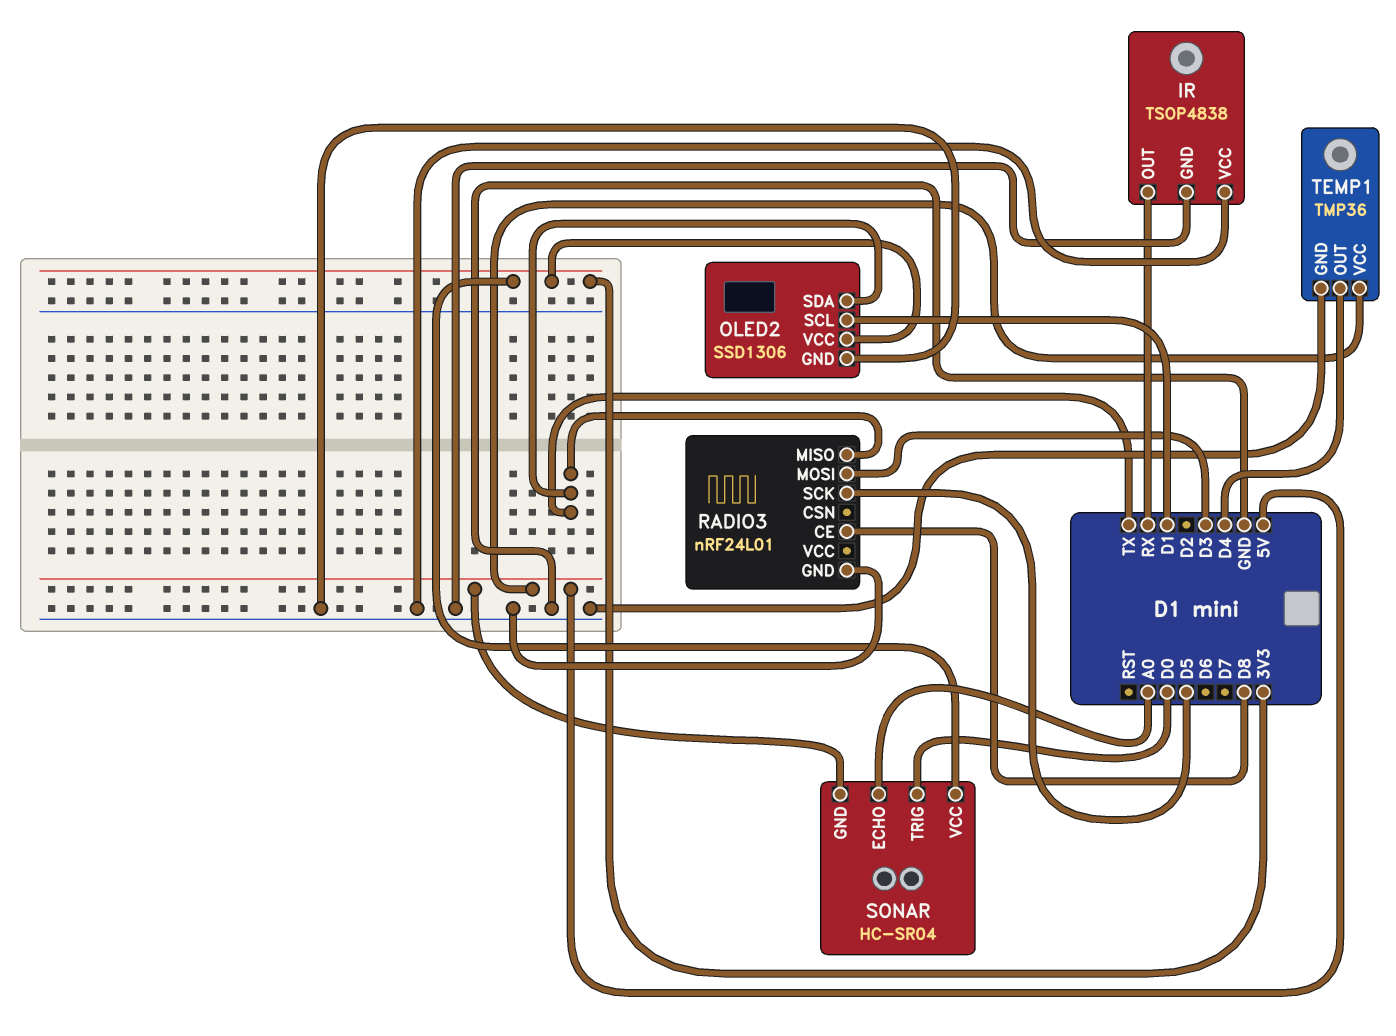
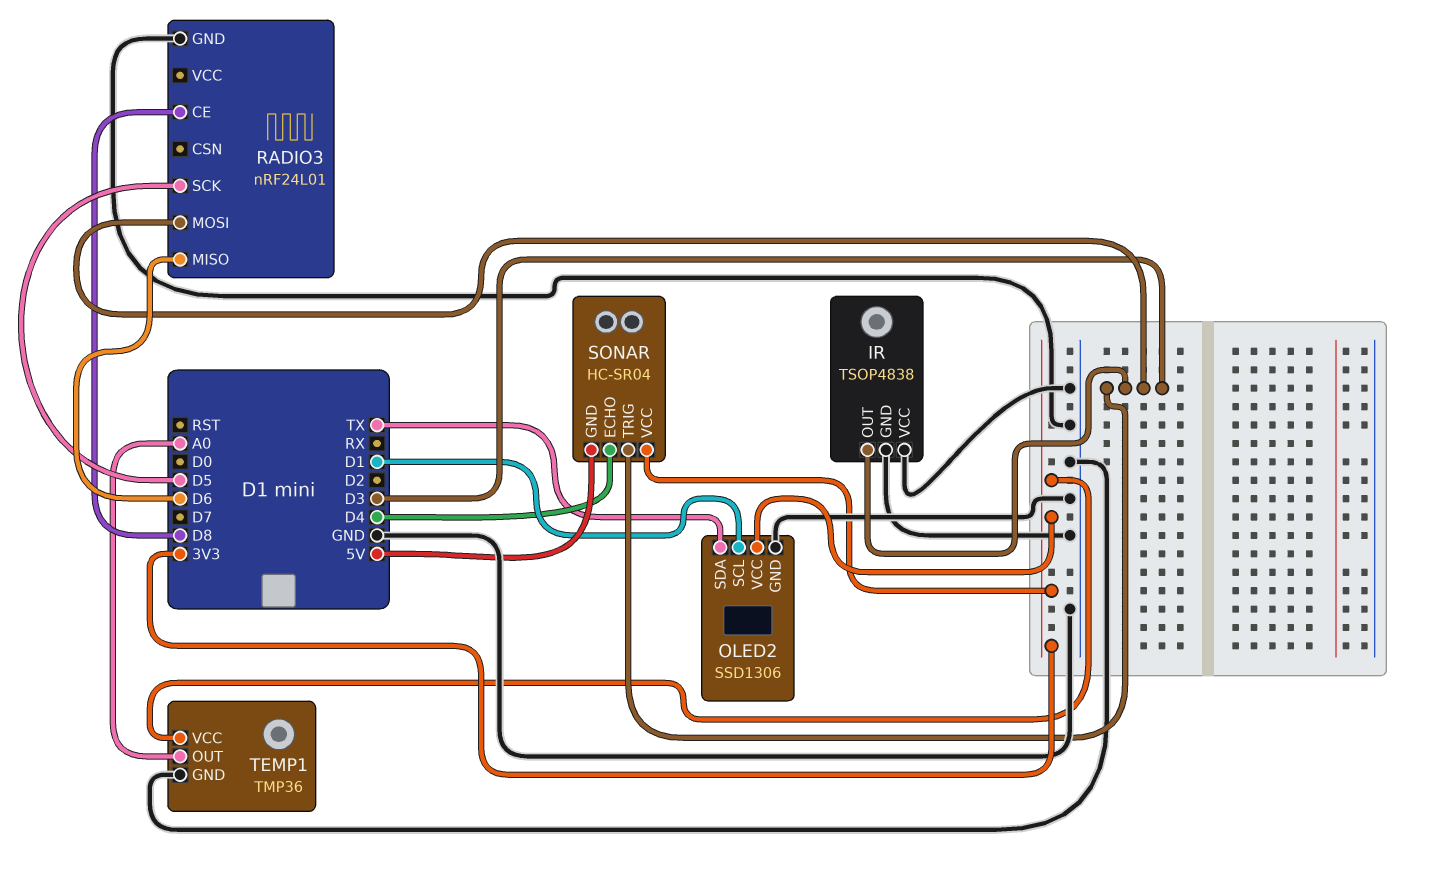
IR pin OUT: RX -> D3
RADIO3 pin MISO: TX -> D6
SONAR pin ECHO: A0 -> D4
SONAR pin TRIG: D0 -> D3
TEMP1 pin OUT: D4 -> A0
TEMP1 pin VCC: 5V -> 3V3

